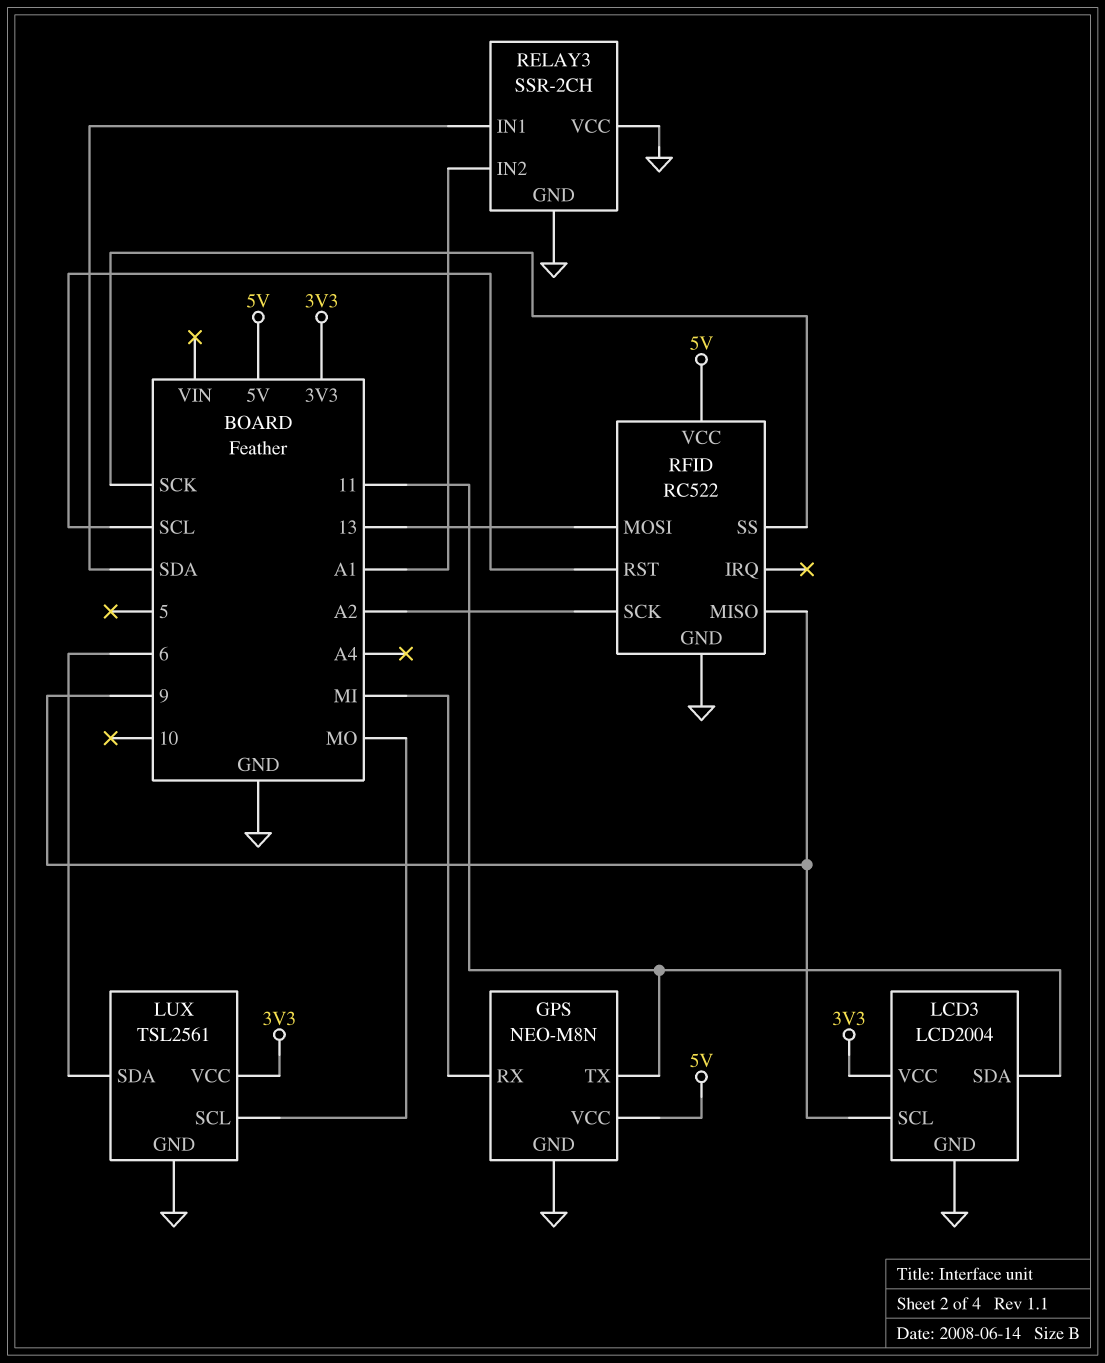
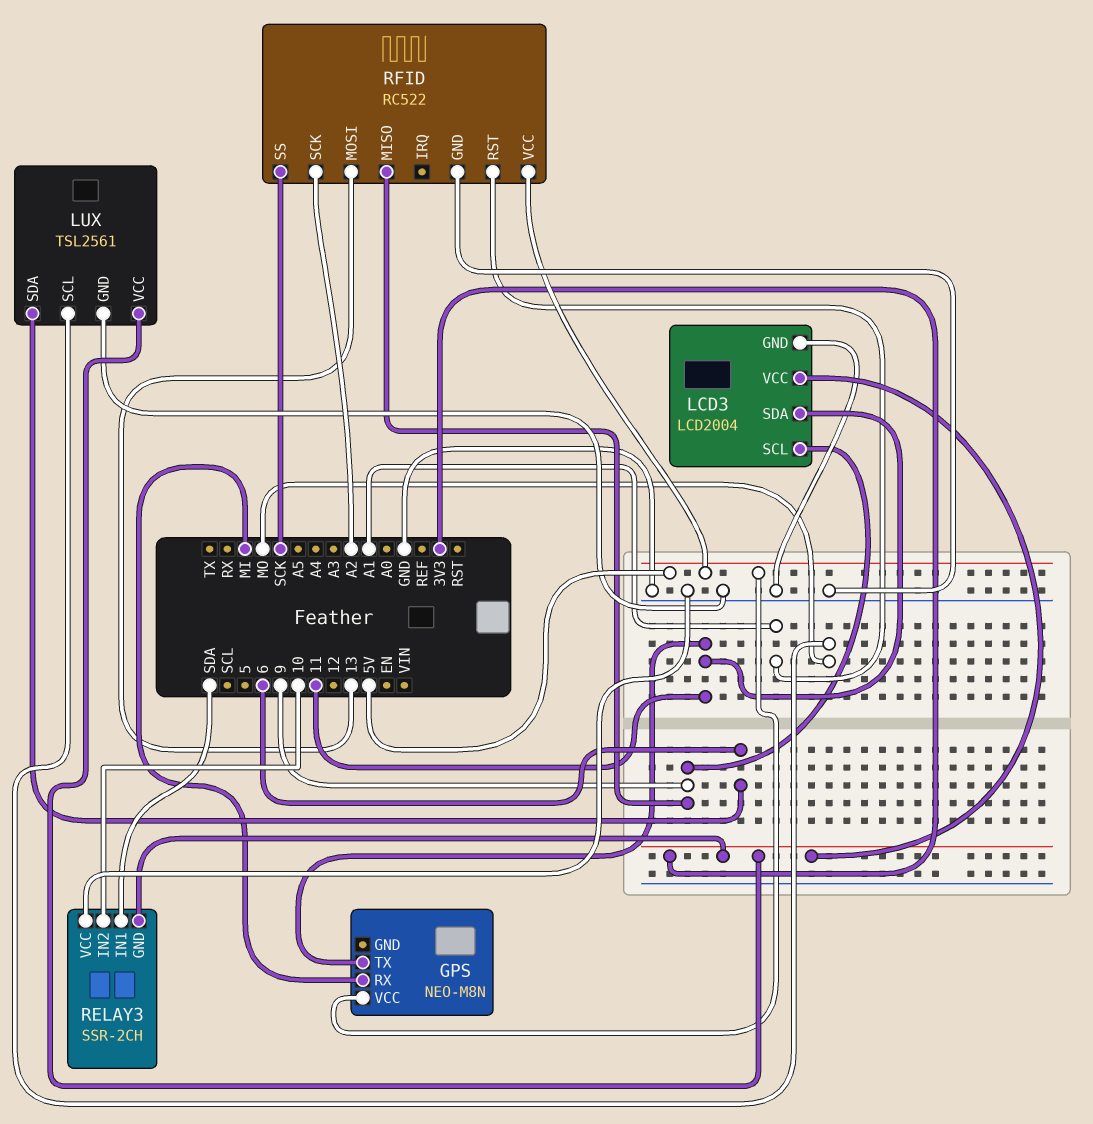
GPS pin GND: GND -> none
RELAY3 pin GND: GND -> 3V3
RELAY3 pin IN2: A1 -> 10
RFID pin RST: SCL -> A1

